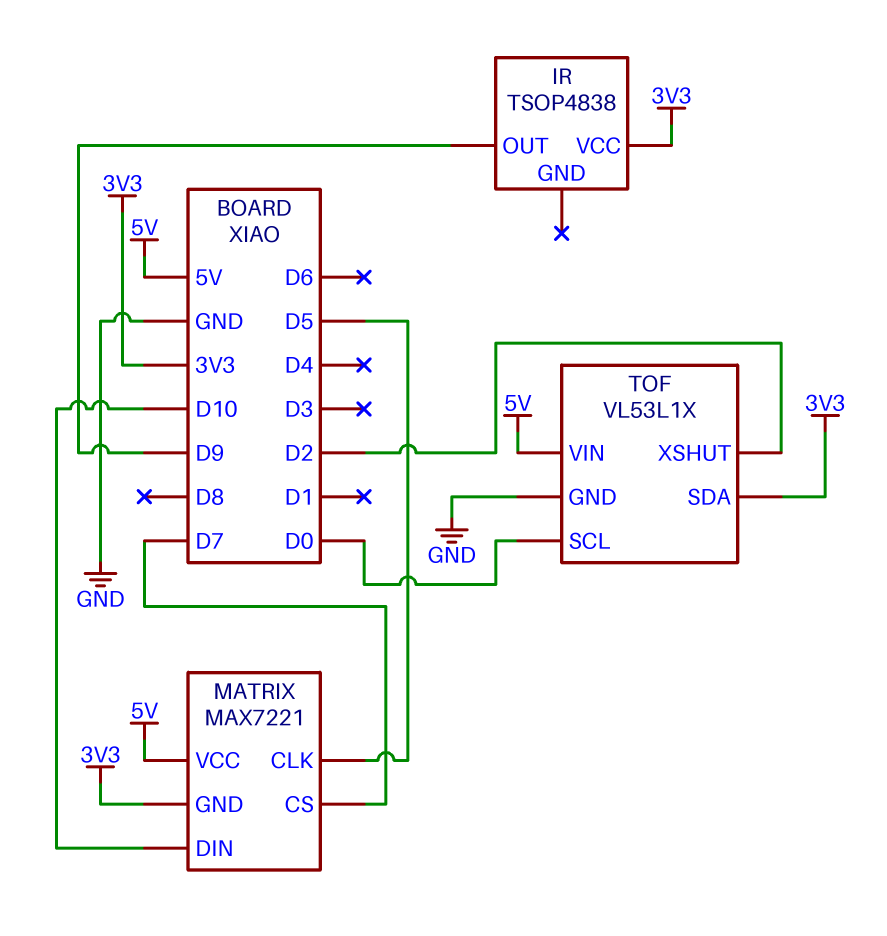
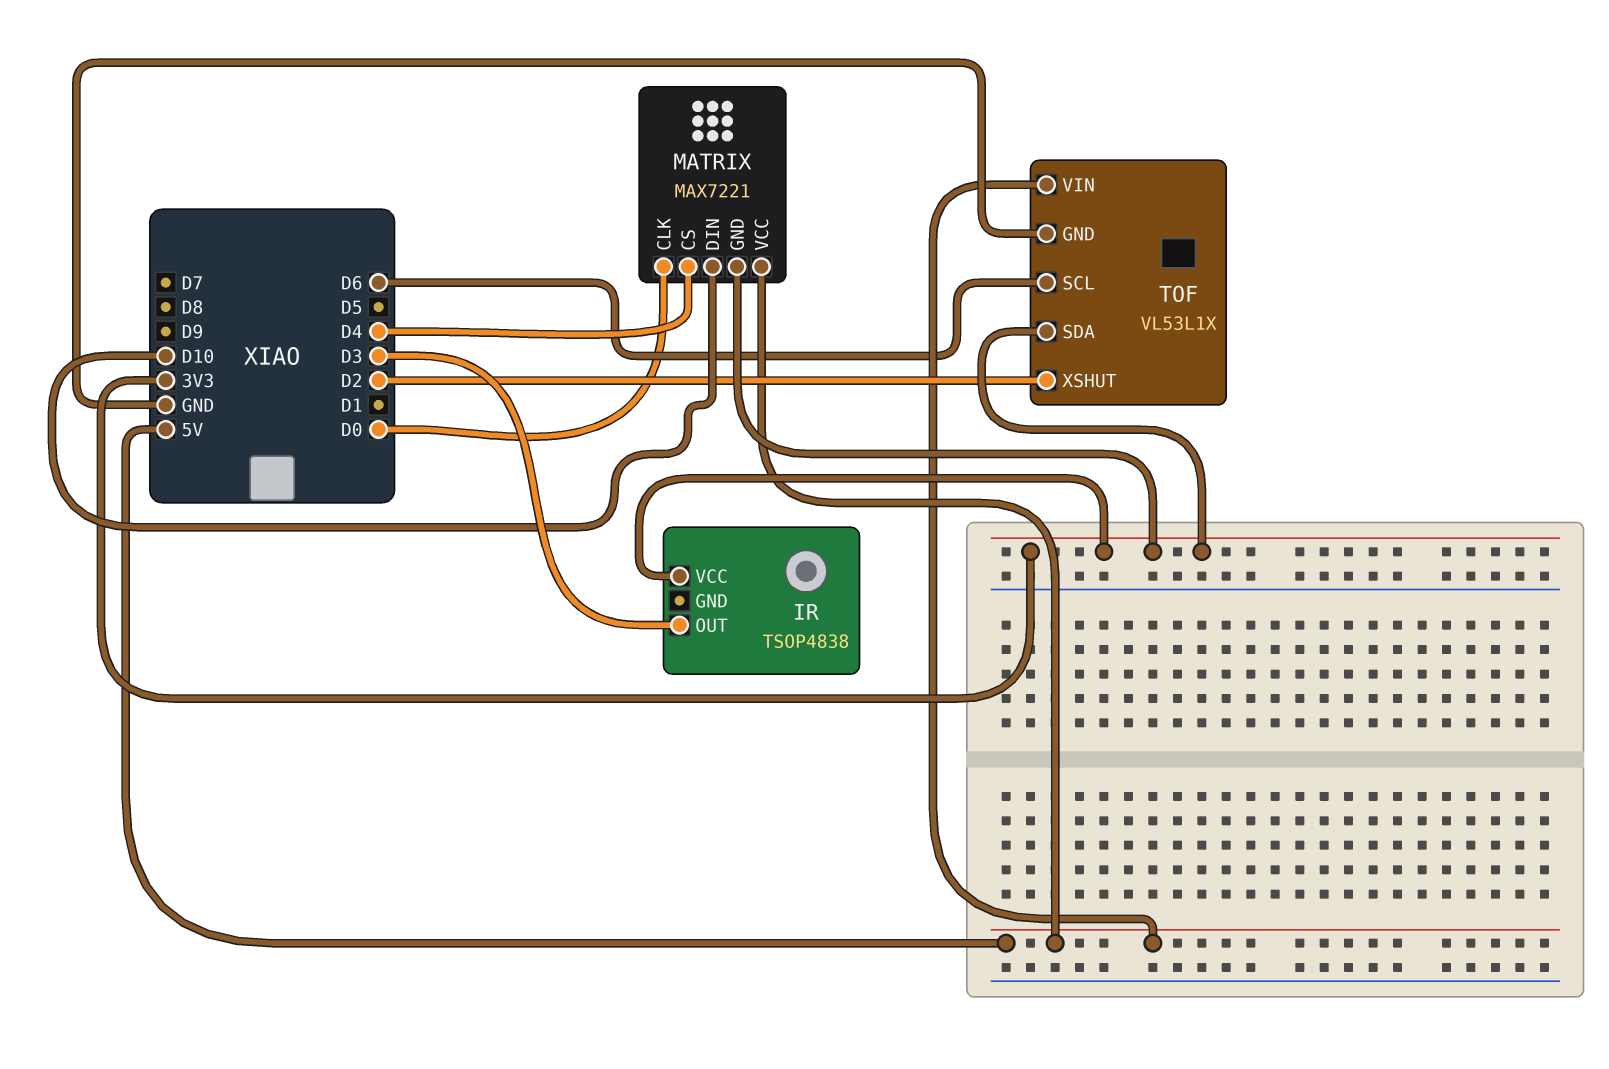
IR pin OUT: D9 -> D3
MATRIX pin CLK: D5 -> D0
MATRIX pin CS: D7 -> D4
TOF pin SCL: D0 -> D6

